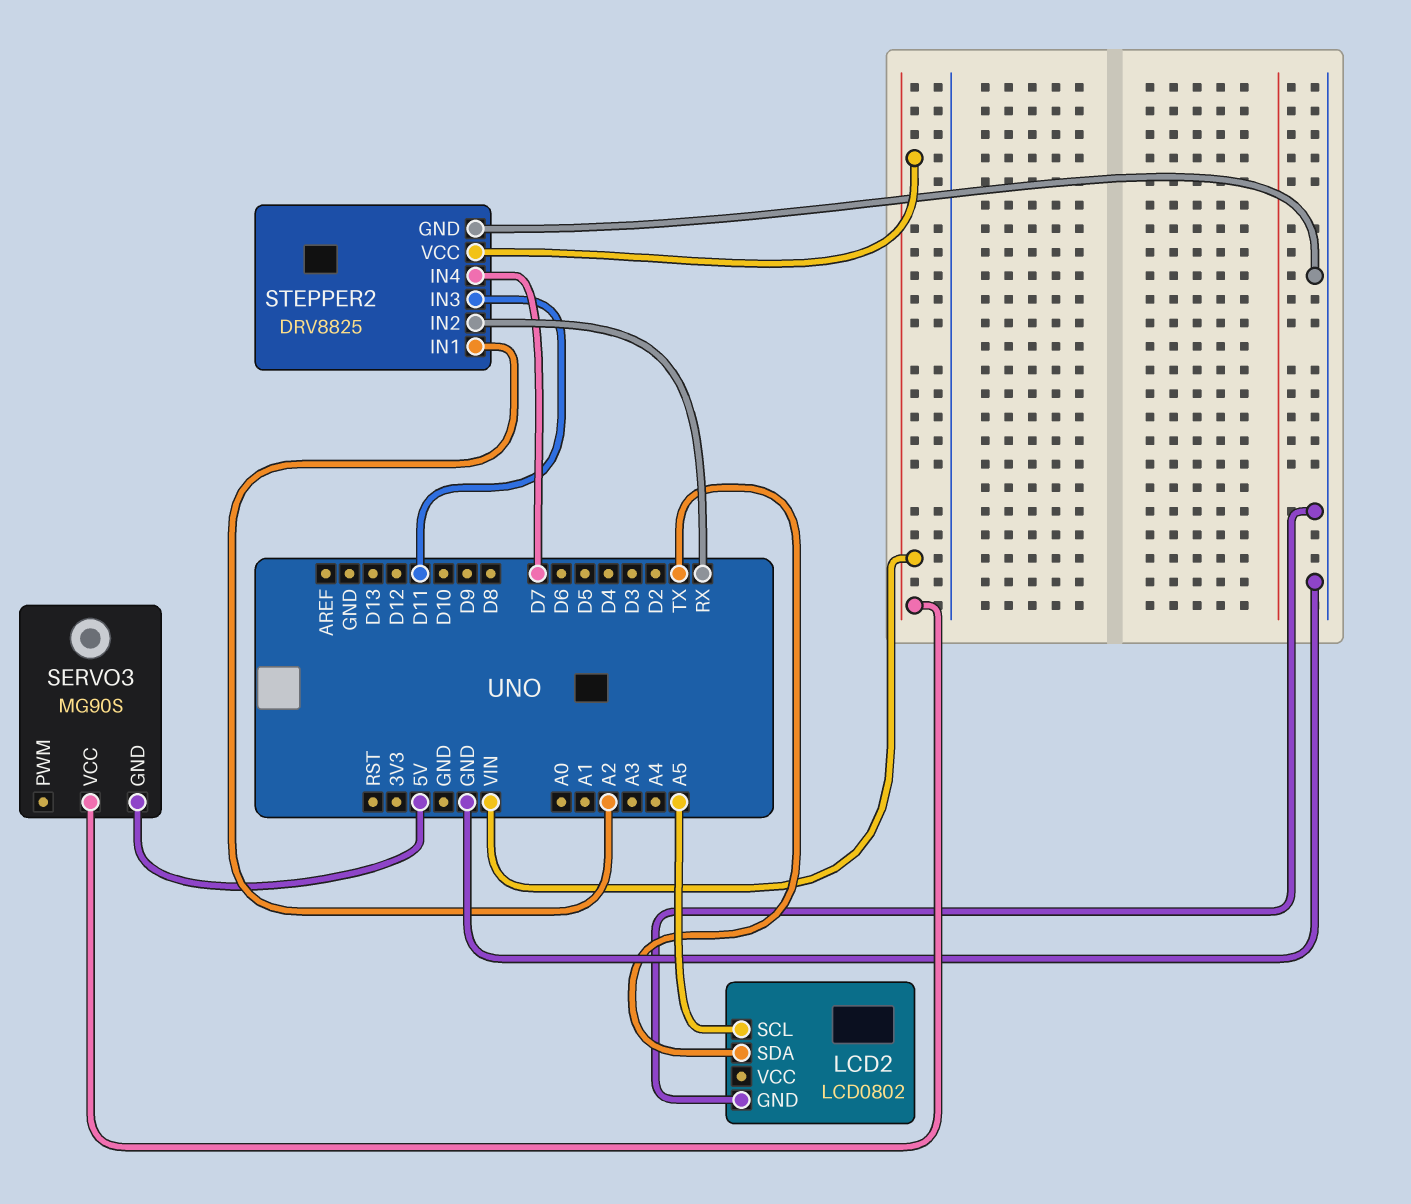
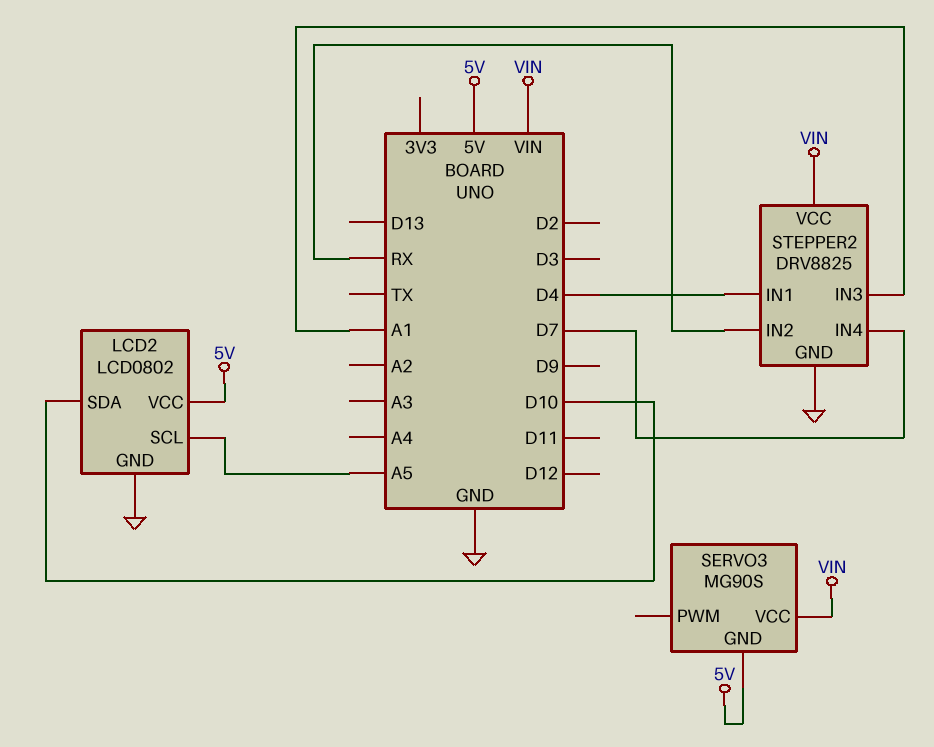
LCD2 pin SDA: TX -> D10
LCD2 pin VCC: none -> 5V
STEPPER2 pin IN1: A2 -> D4
STEPPER2 pin IN3: D11 -> A1

